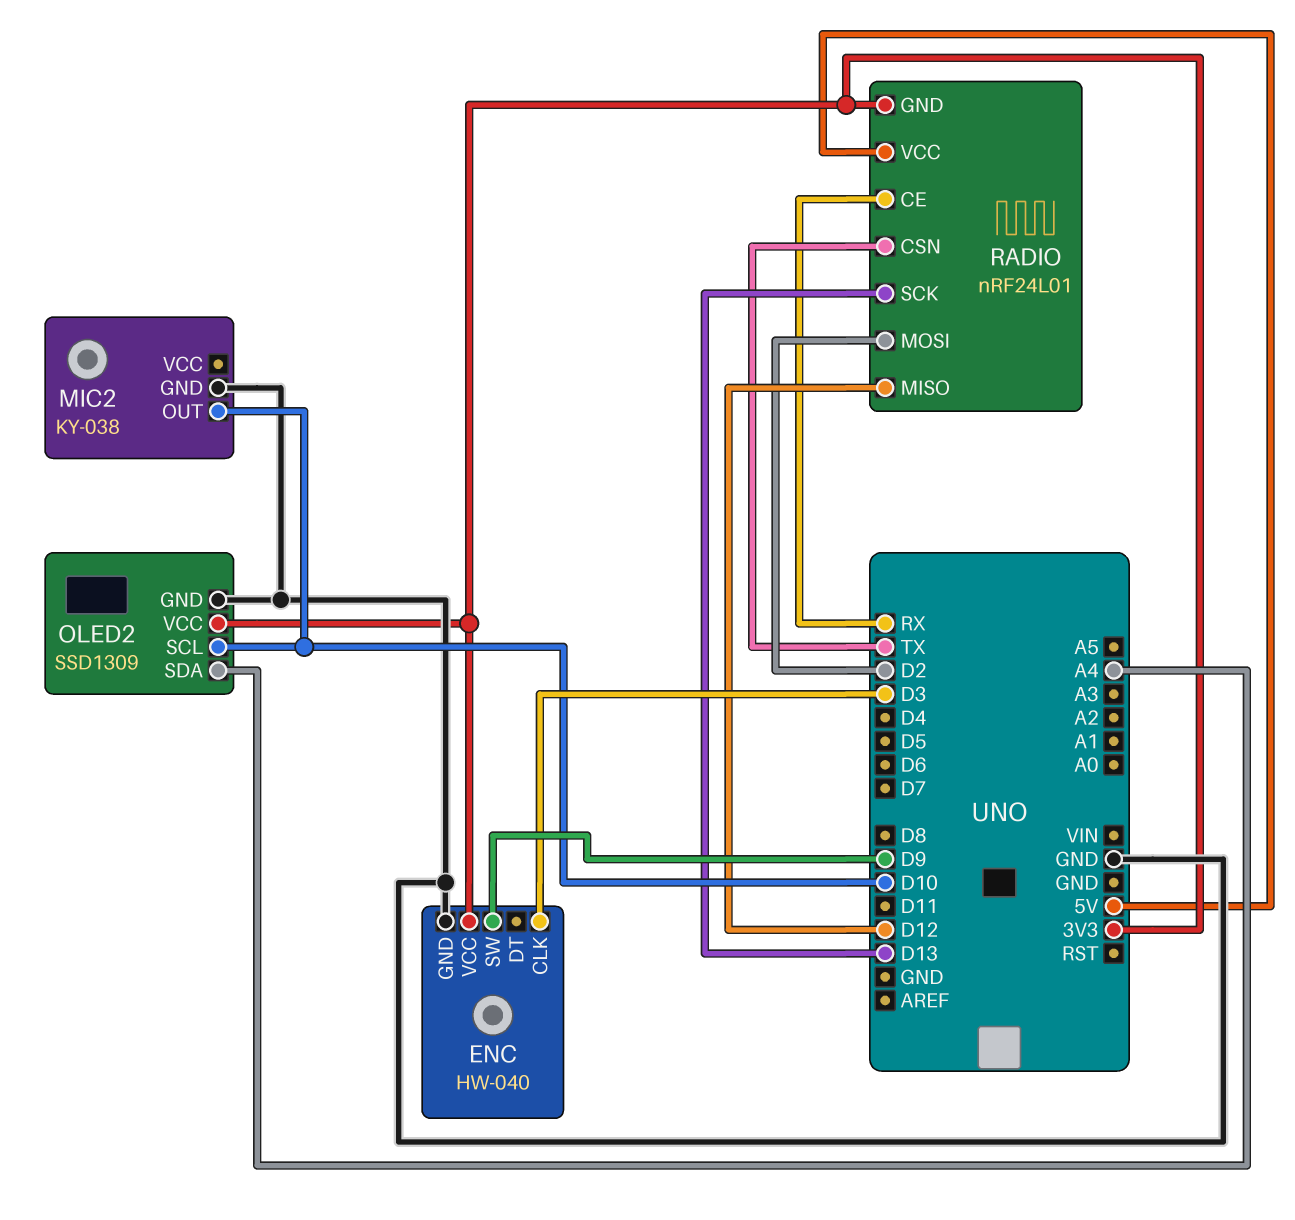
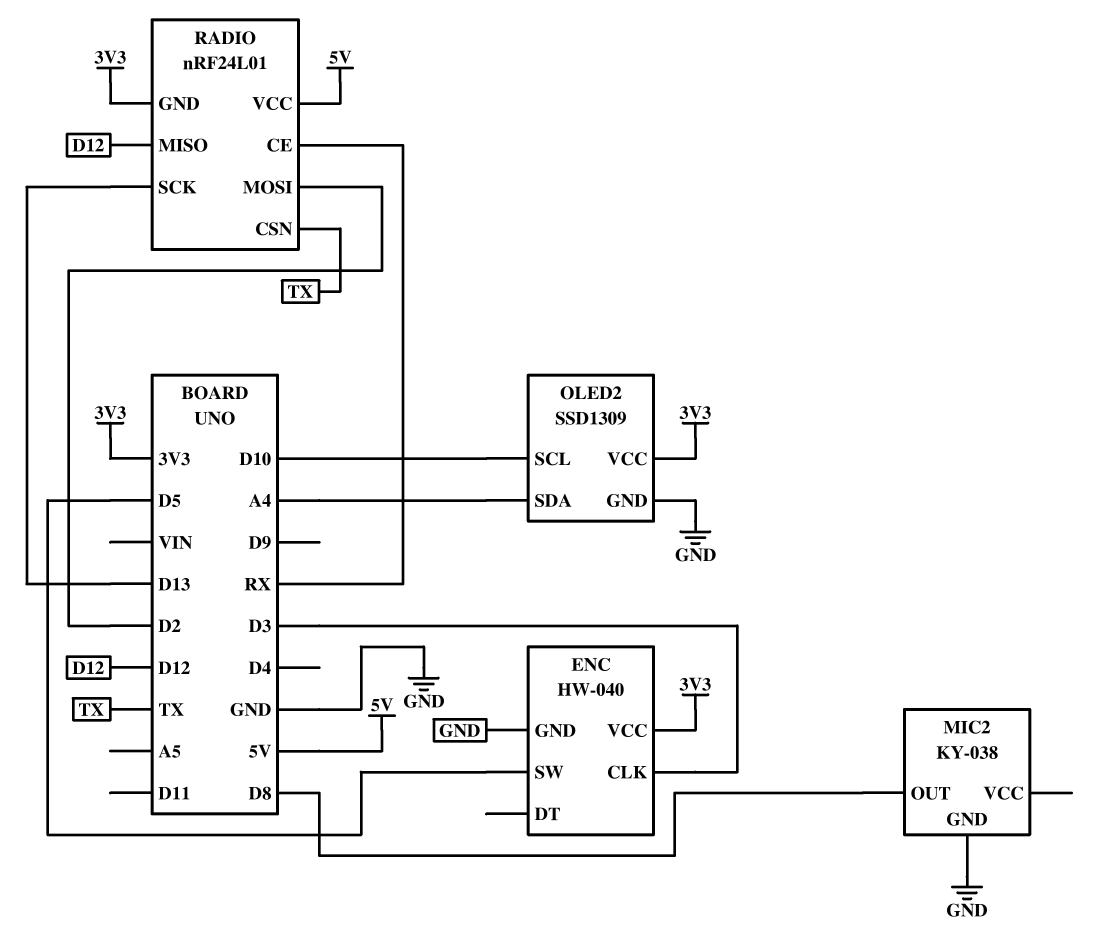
ENC pin SW: D9 -> D5
MIC2 pin OUT: D10 -> D8

